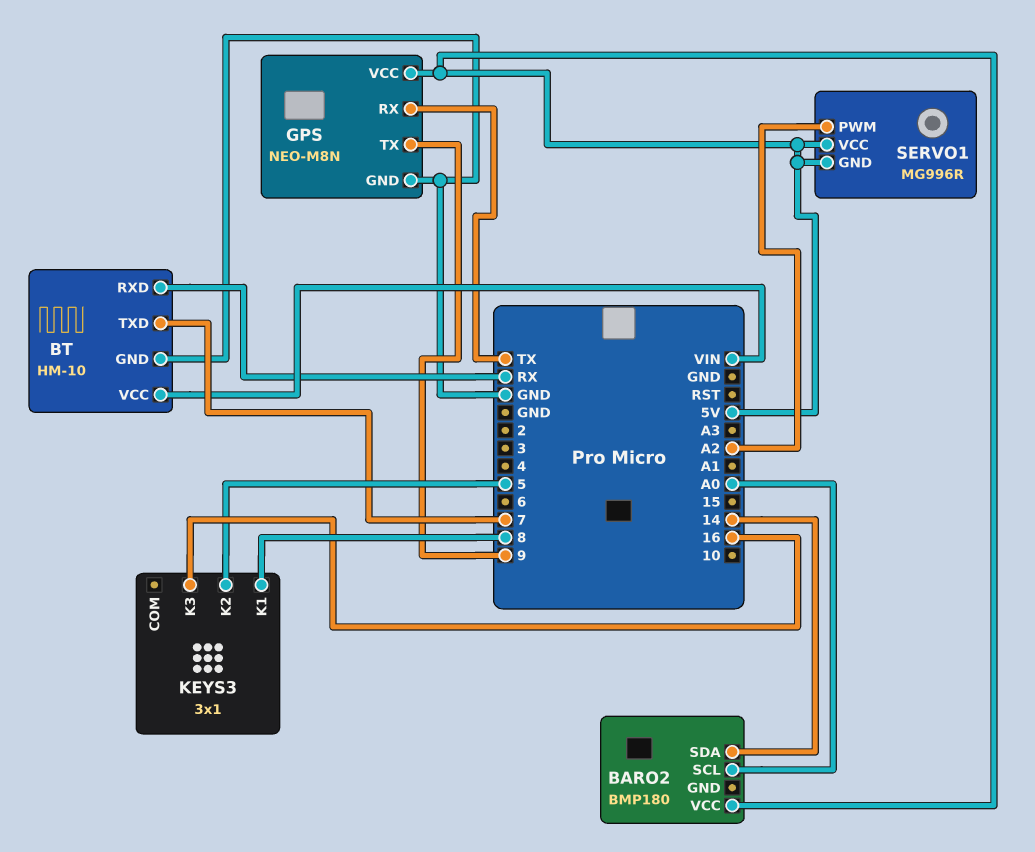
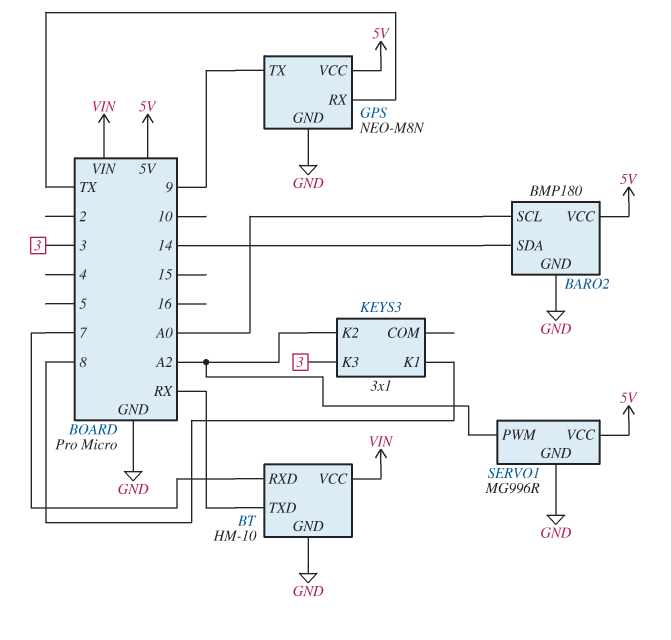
BARO2 pin GND: none -> GND
BT pin RXD: RX -> 7
BT pin TXD: 7 -> RX
KEYS3 pin K2: 5 -> A2
KEYS3 pin K3: 16 -> 3
SERVO1 pin GND: 5V -> GND

